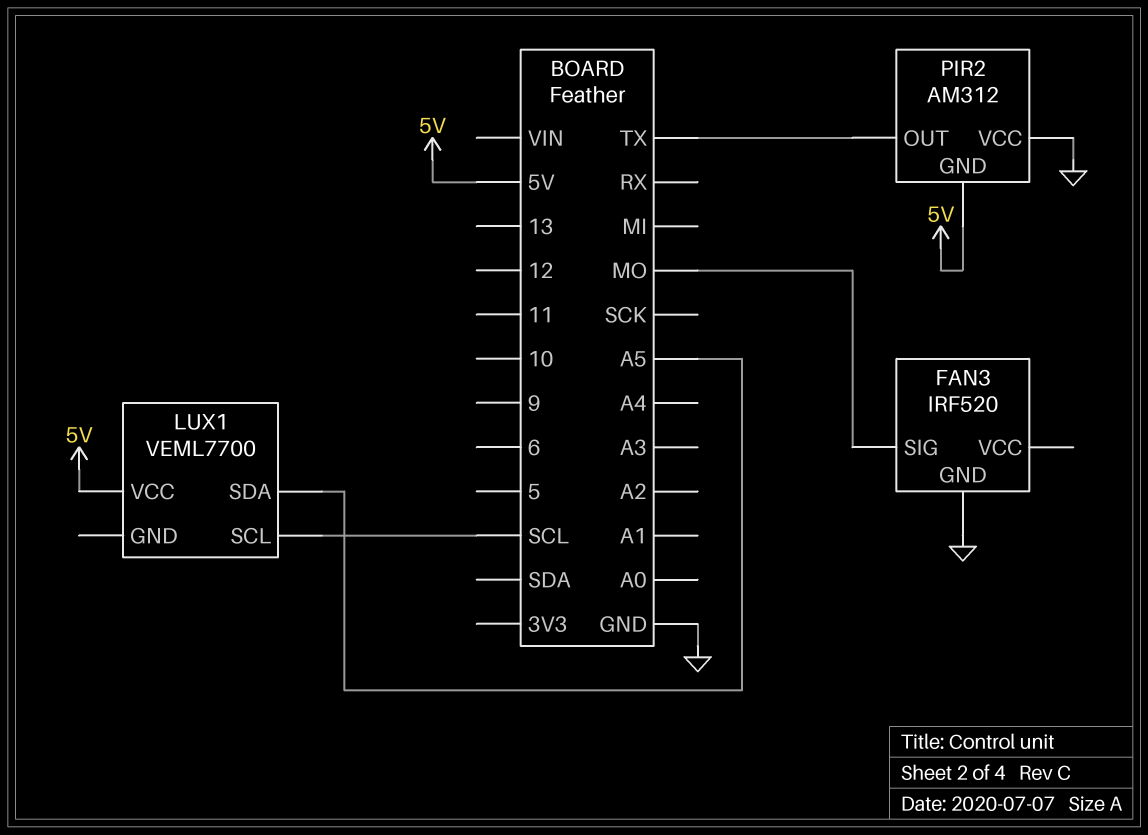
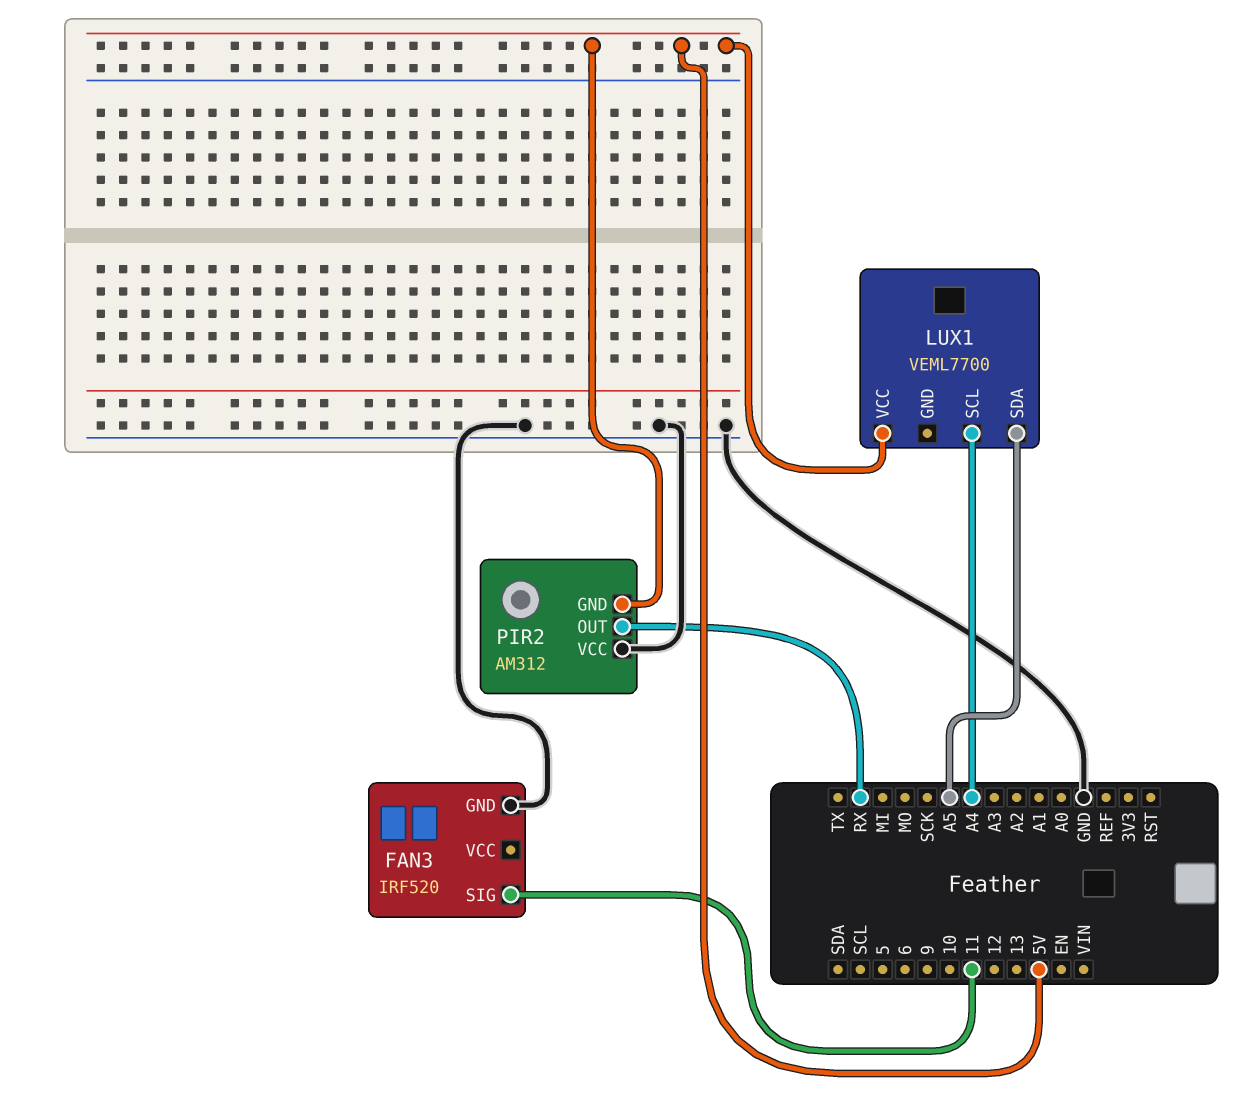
FAN3 pin SIG: MO -> 11
LUX1 pin SCL: SCL -> A4
PIR2 pin OUT: TX -> RX

